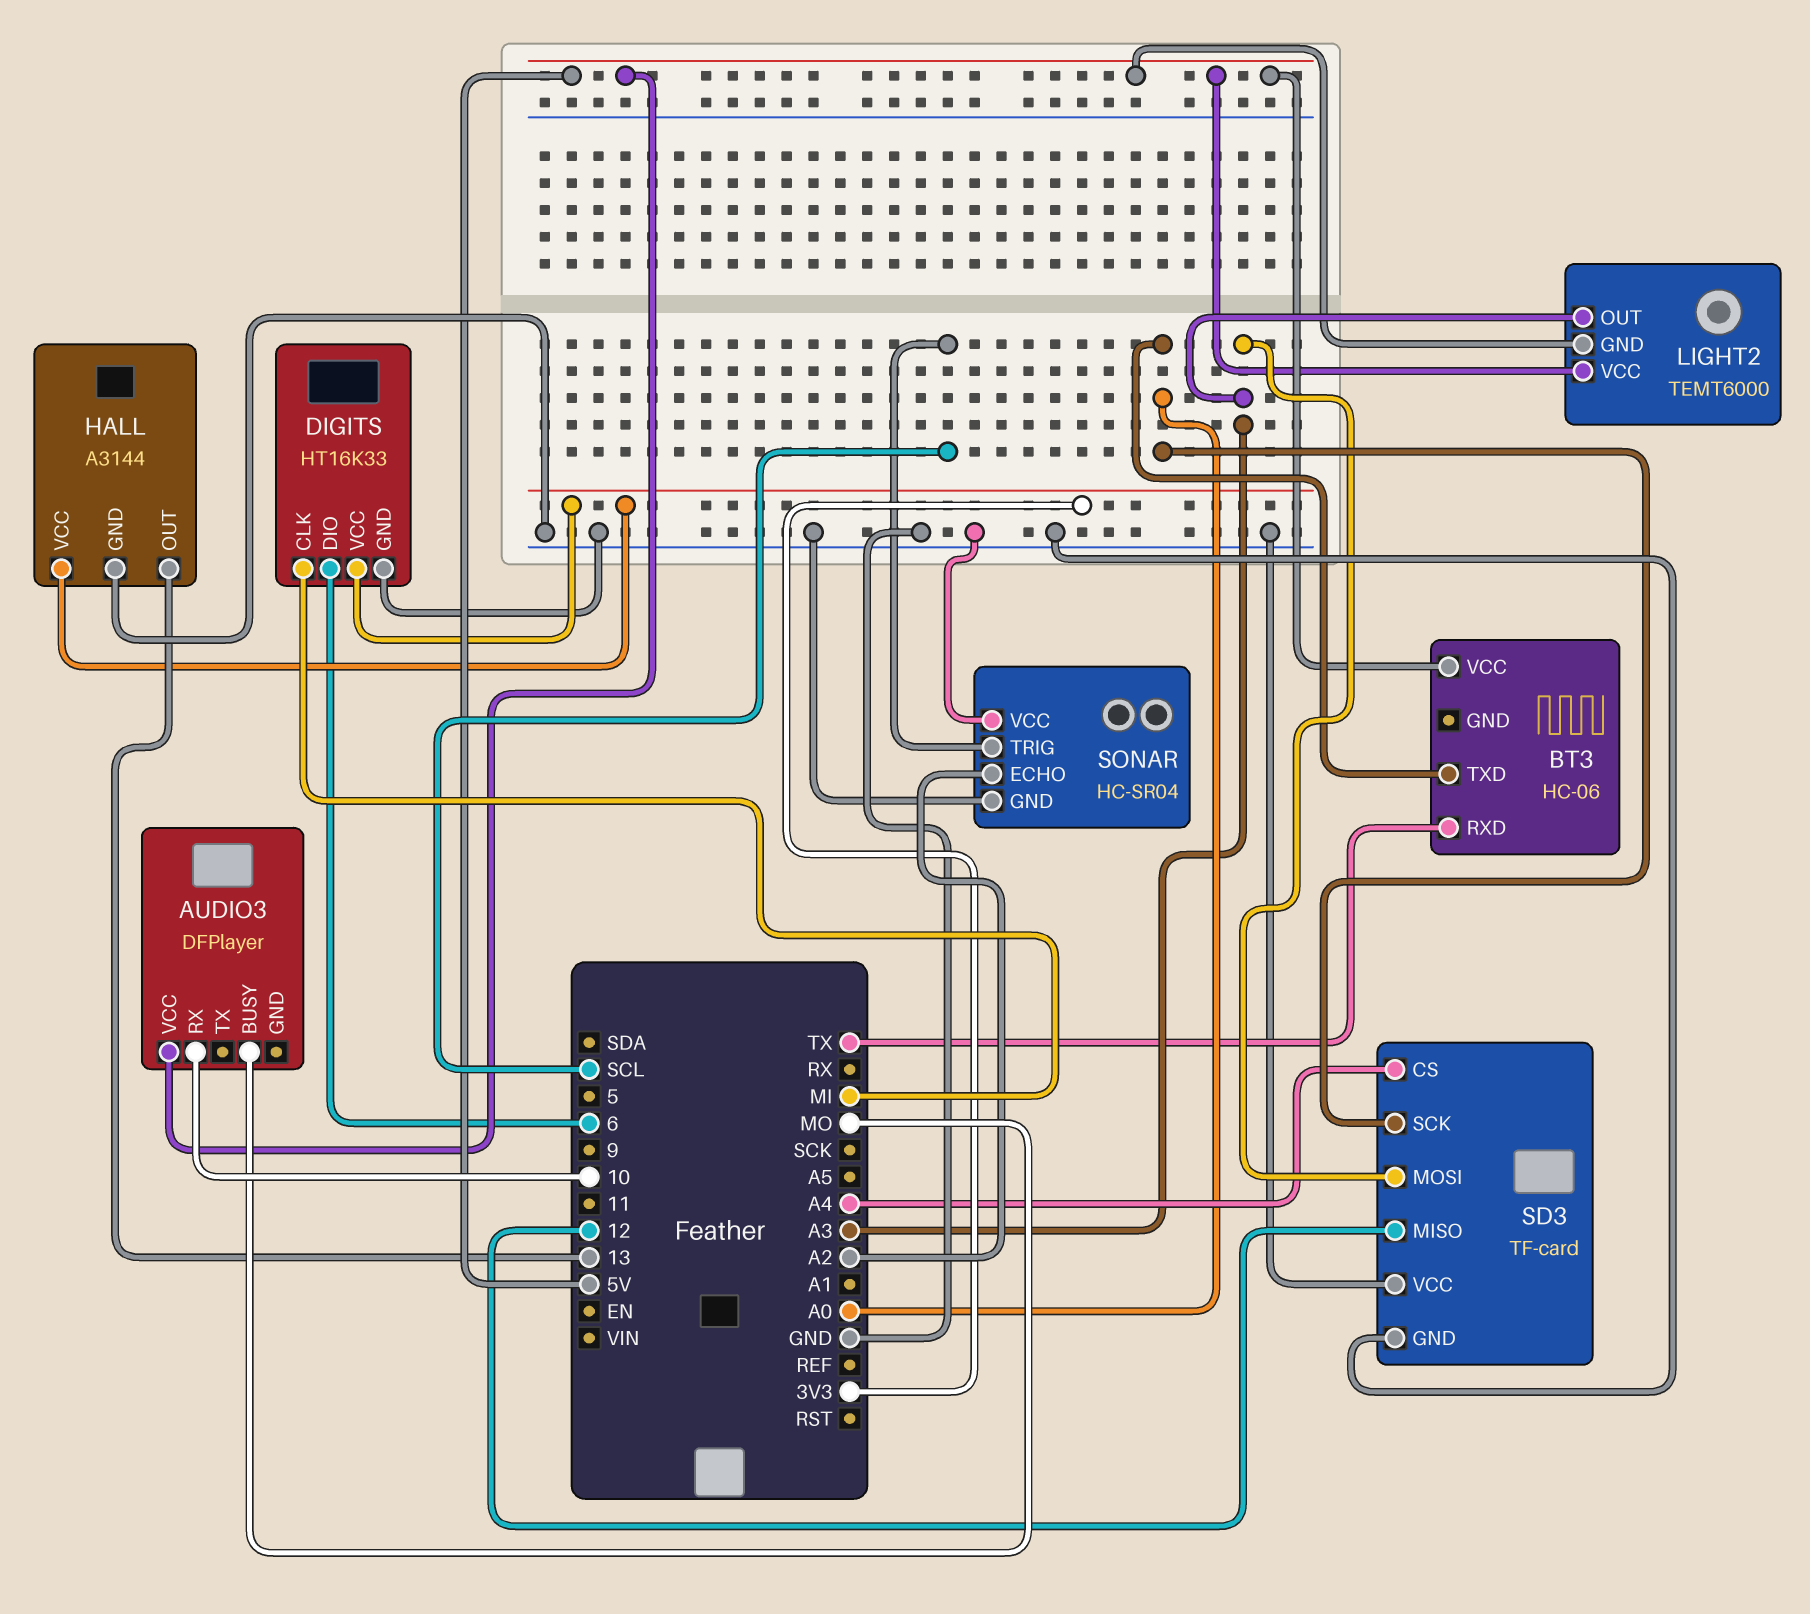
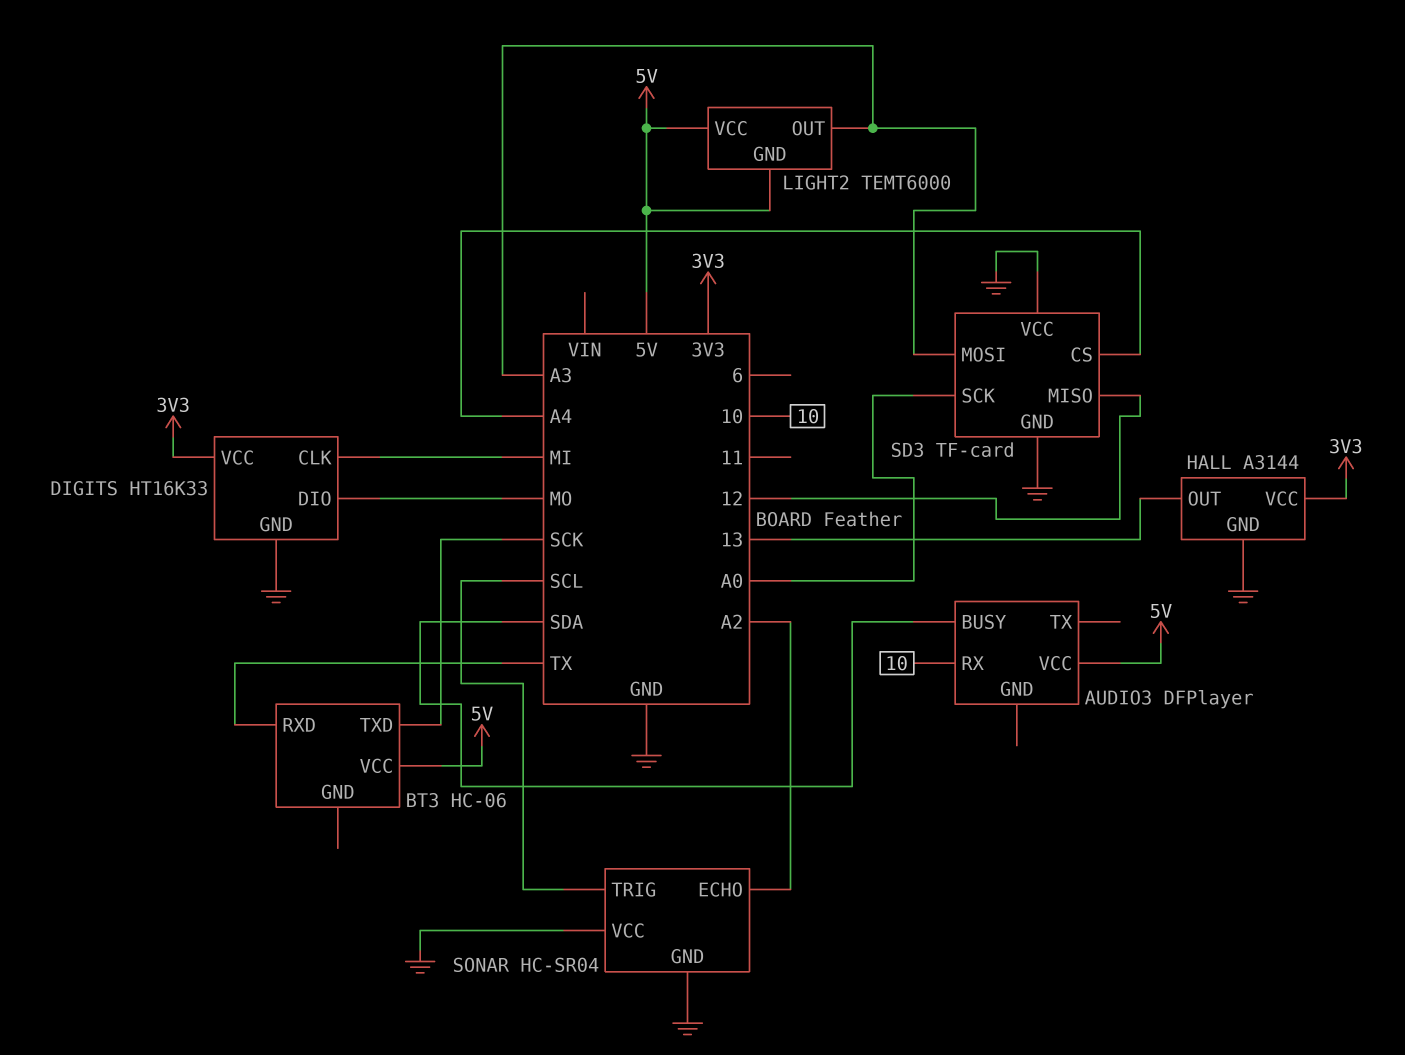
AUDIO3 pin BUSY: MO -> SDA
BT3 pin TXD: A0 -> SCK
DIGITS pin DIO: 6 -> MO

